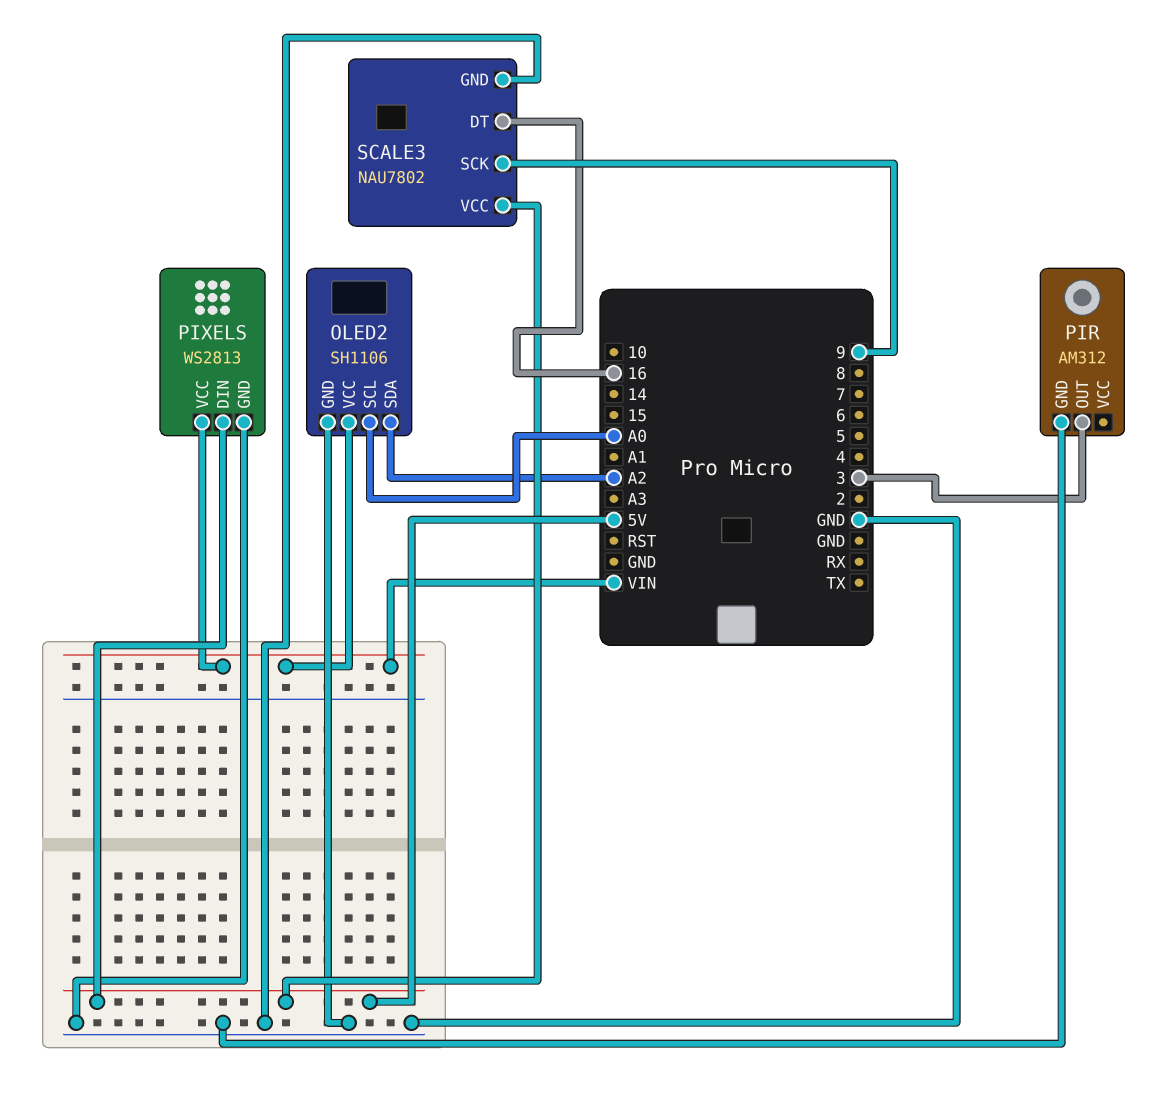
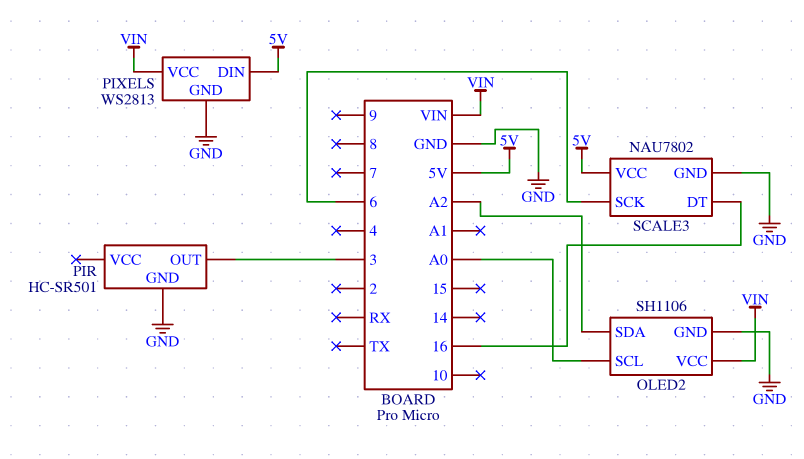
PIR: AM312 -> HC-SR501
SCALE3 pin SCK: 9 -> 6

